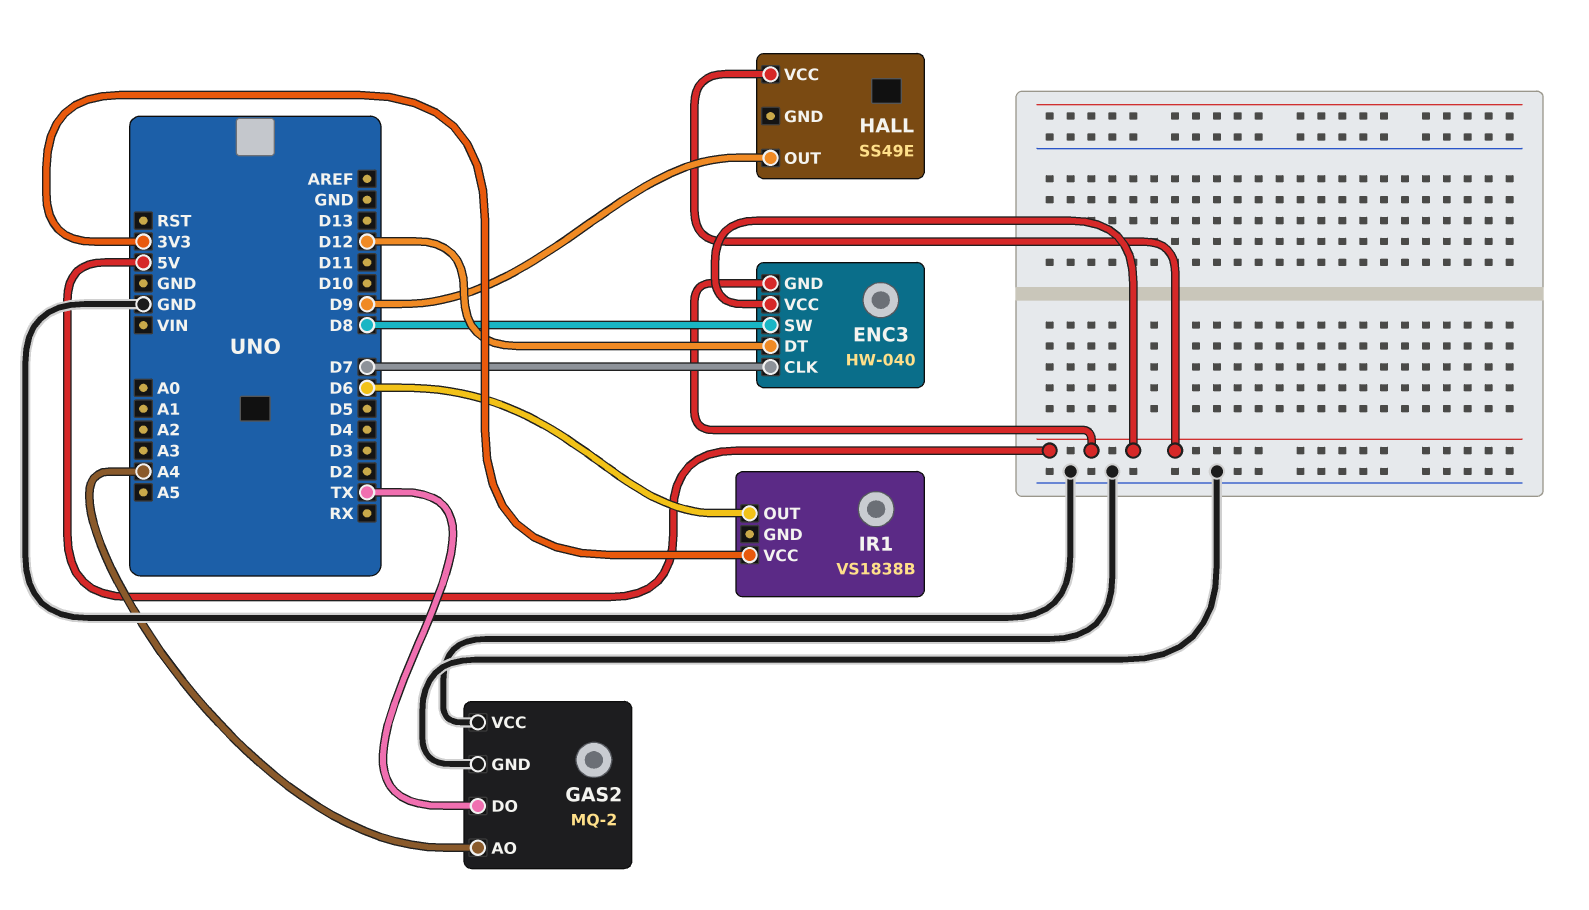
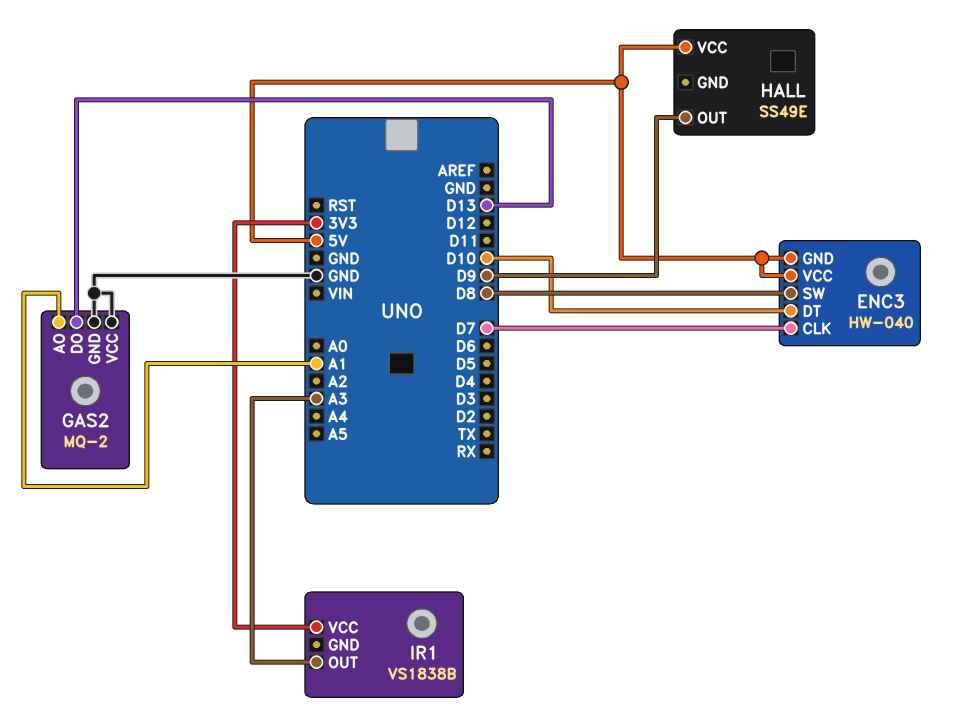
ENC3 pin DT: D12 -> D10
GAS2 pin AO: A4 -> A1
GAS2 pin DO: TX -> D13
IR1 pin OUT: D6 -> A3

